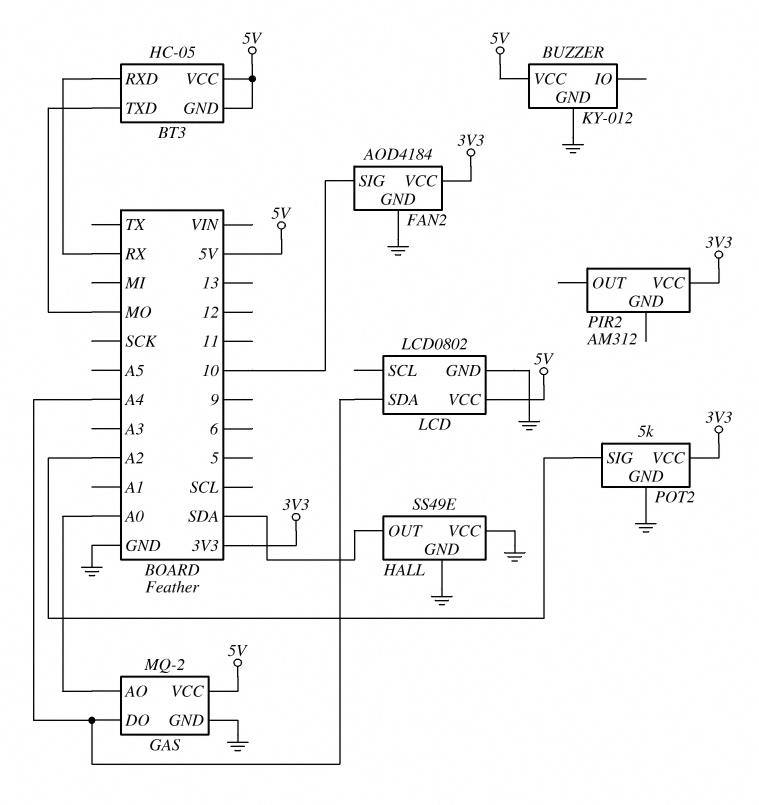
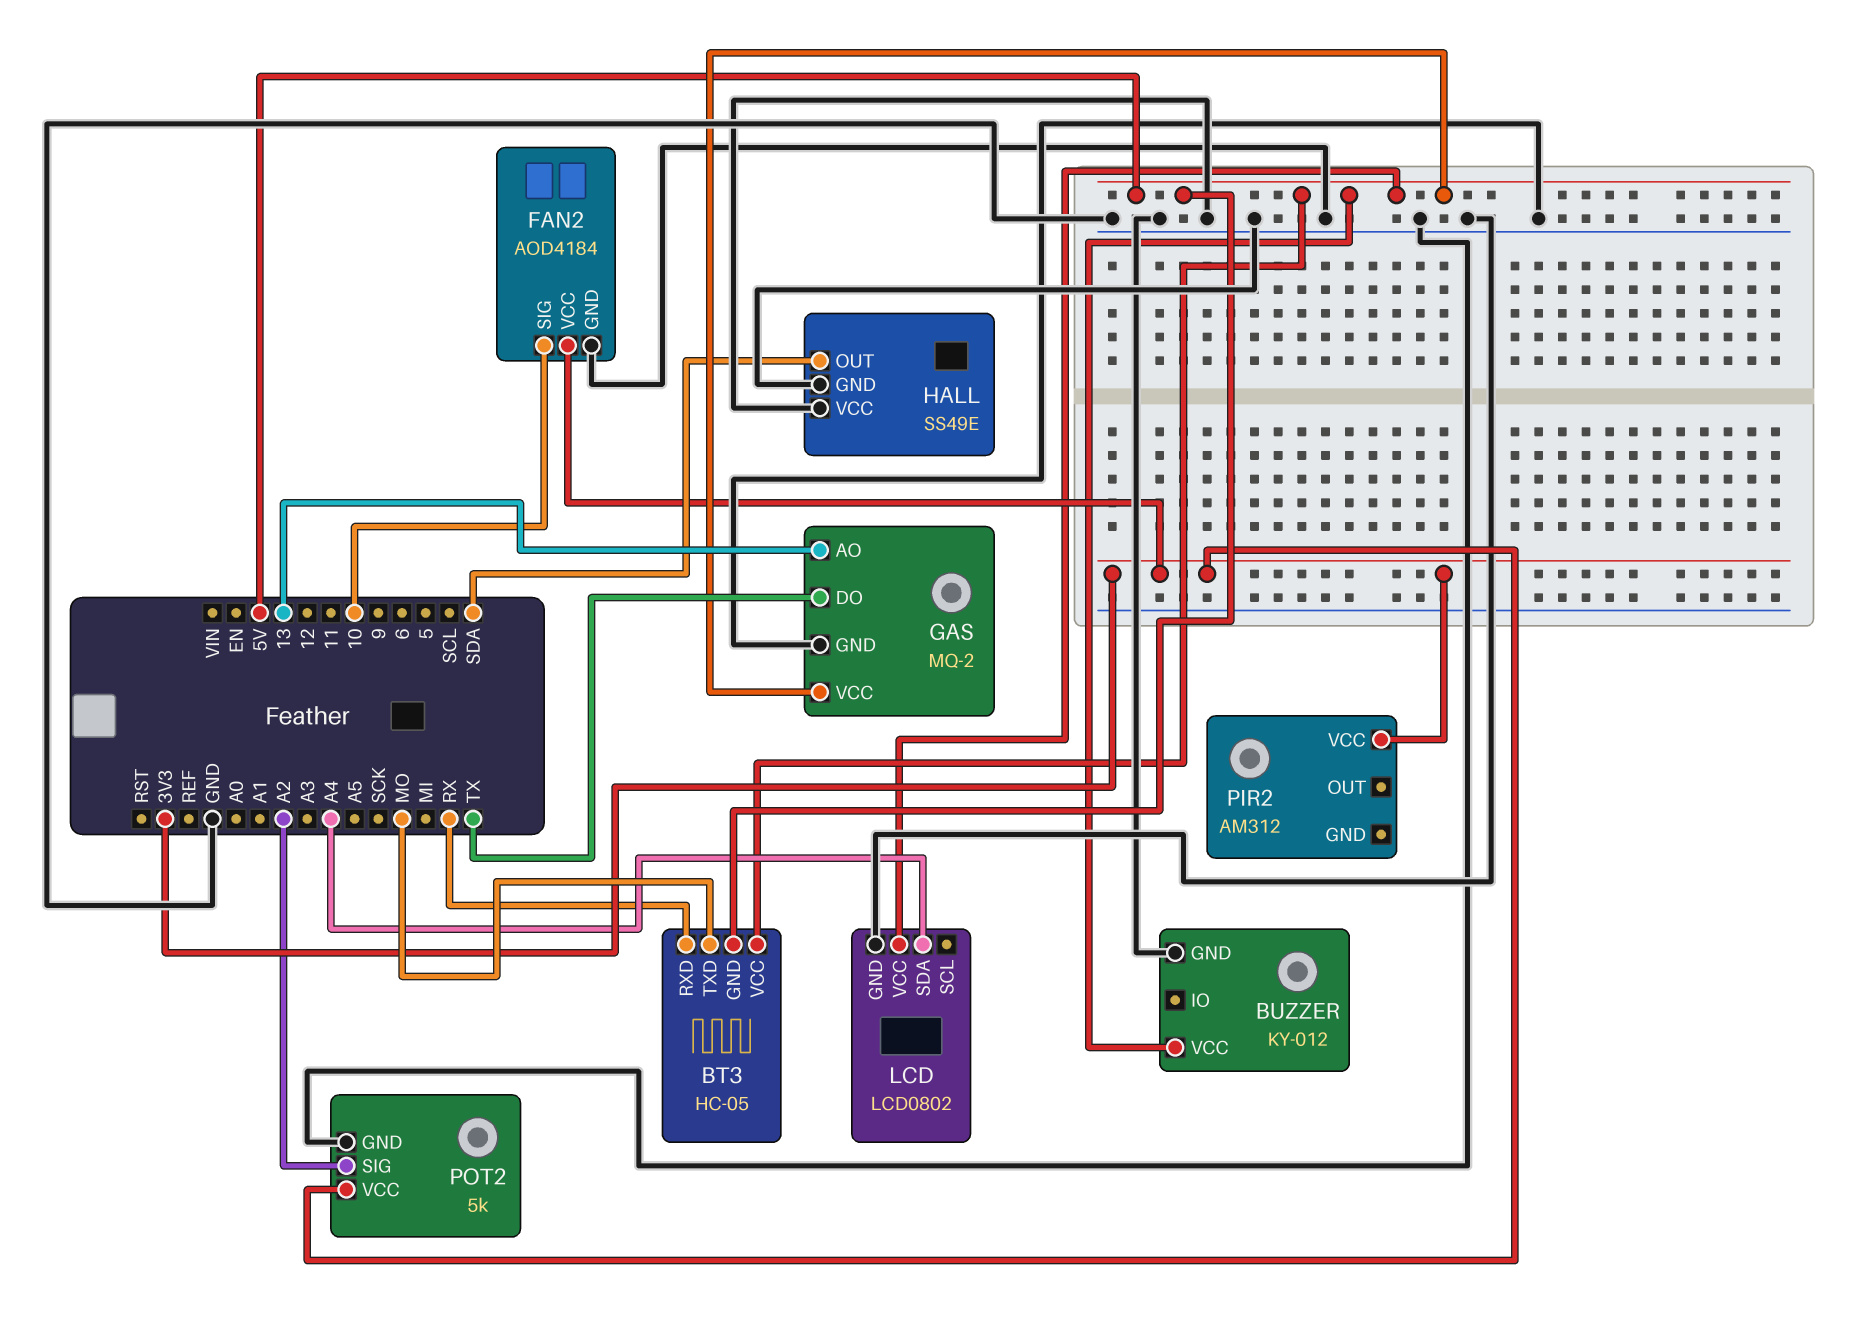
GAS pin AO: A0 -> 13
GAS pin DO: A4 -> TX

